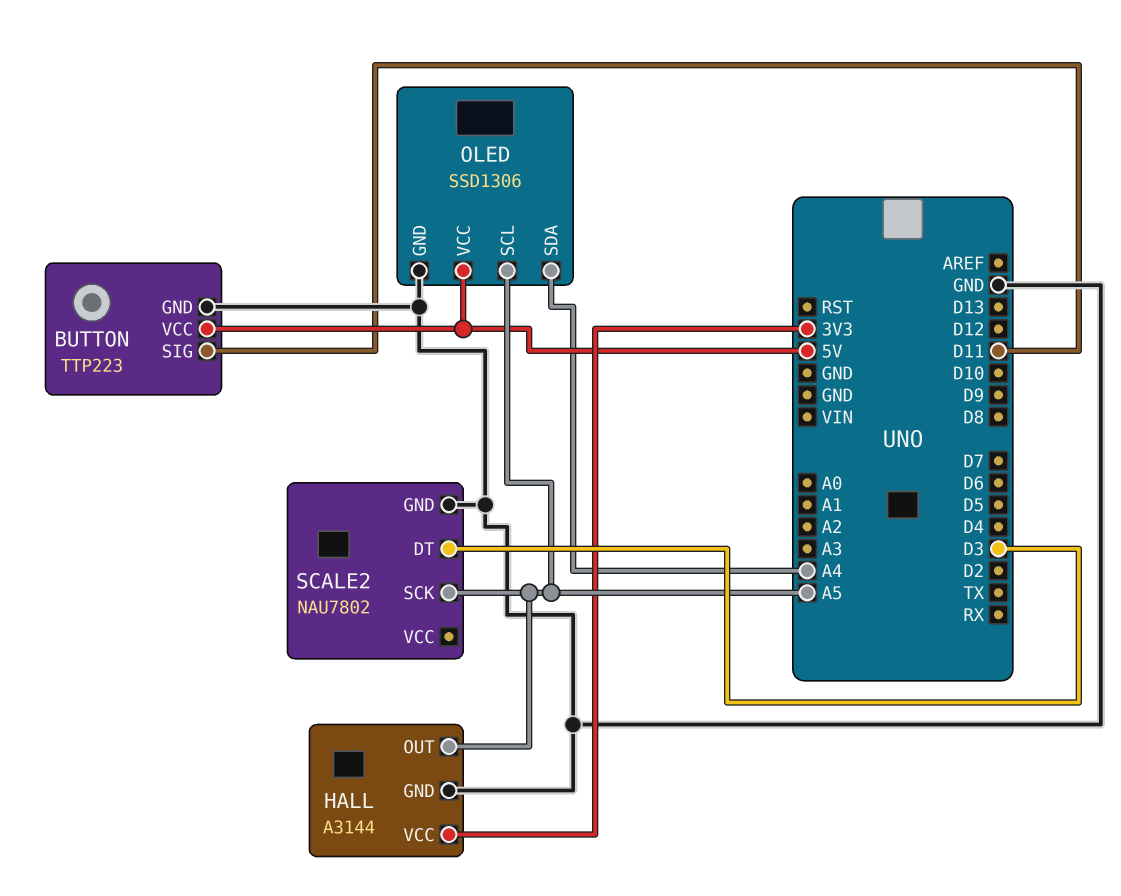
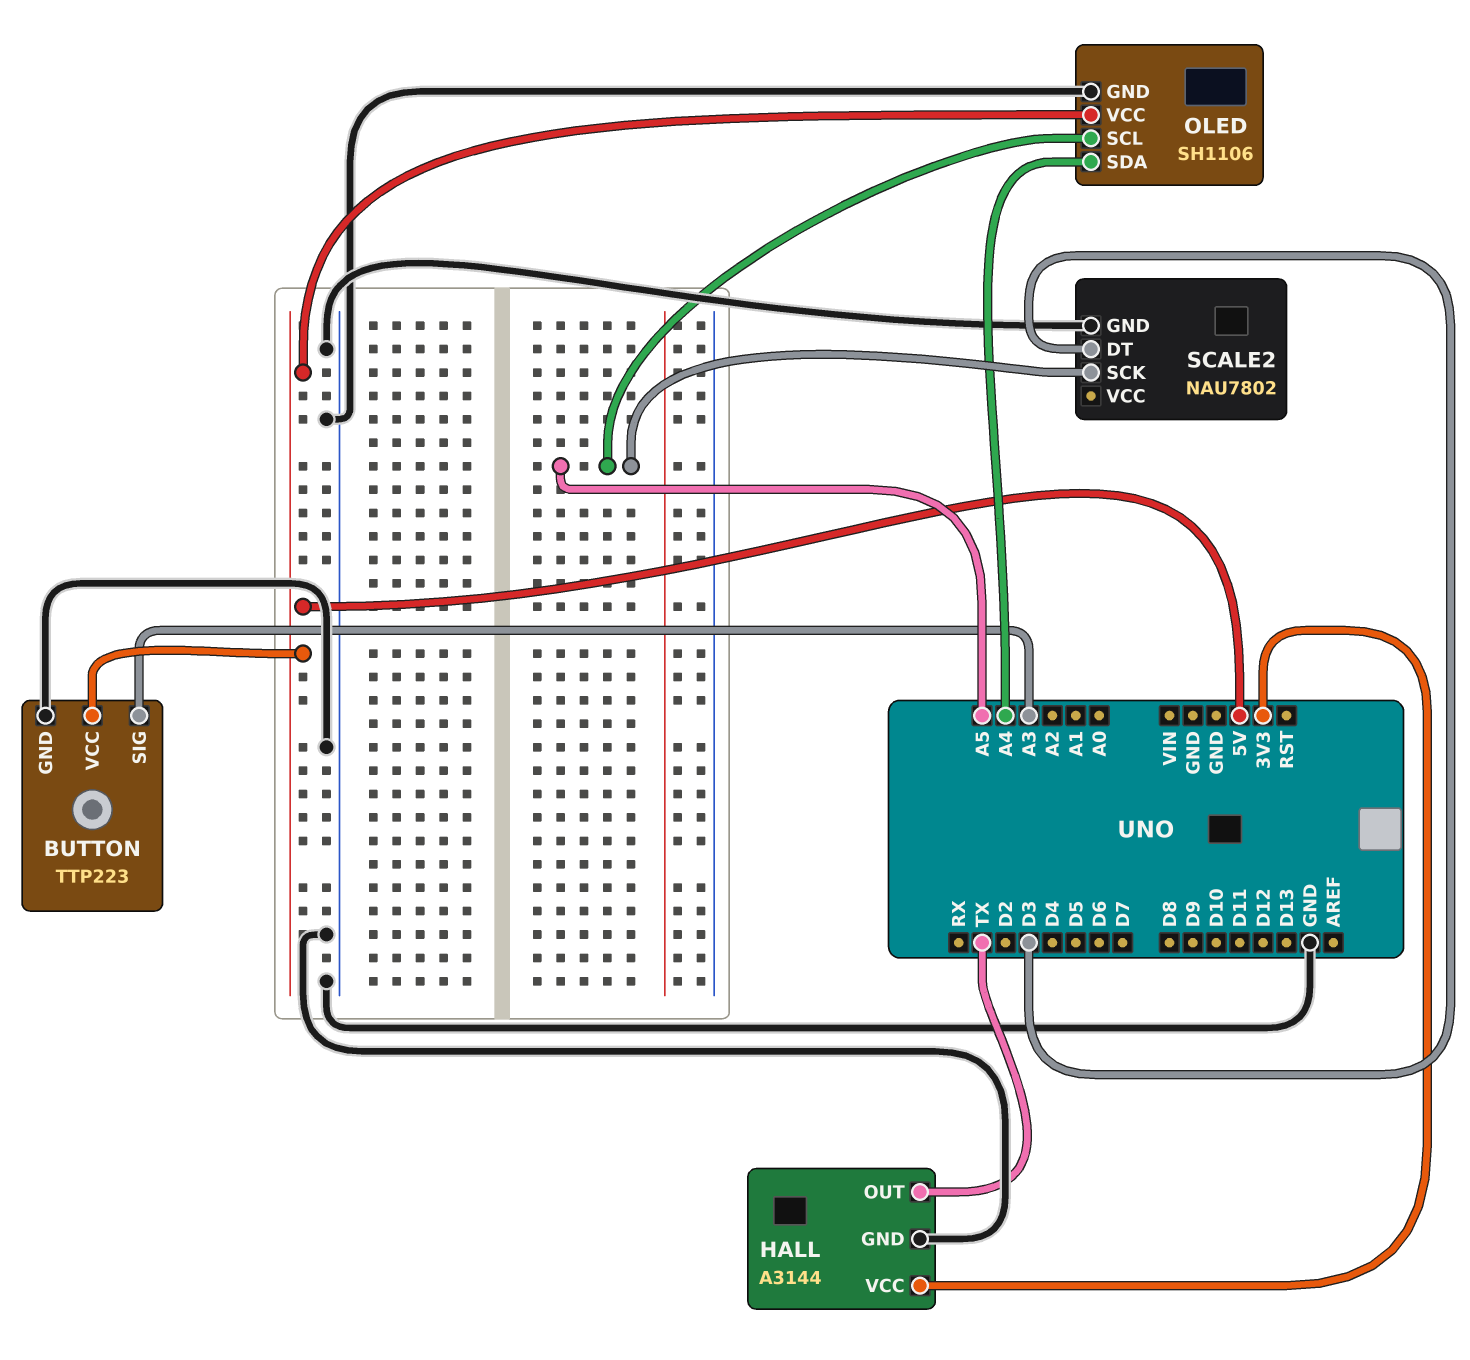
BUTTON pin SIG: D11 -> A3
HALL pin OUT: A5 -> TX
OLED: SSD1306 -> SH1106

